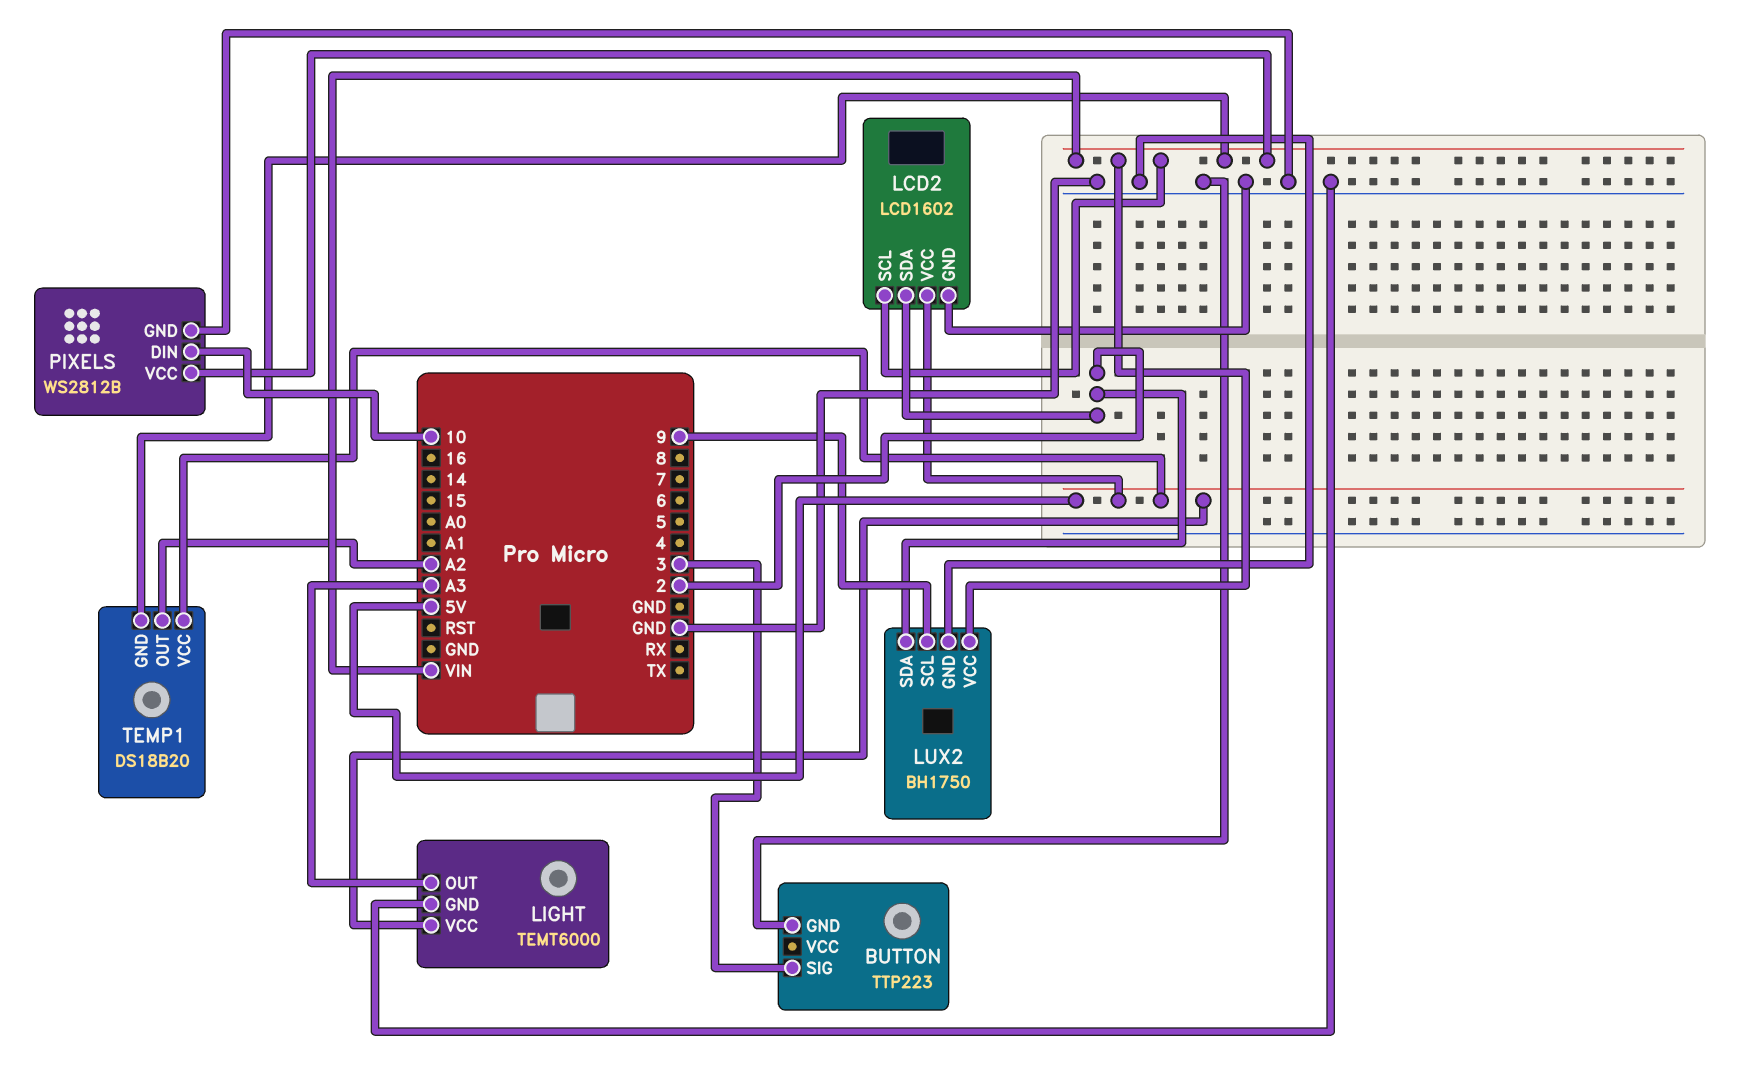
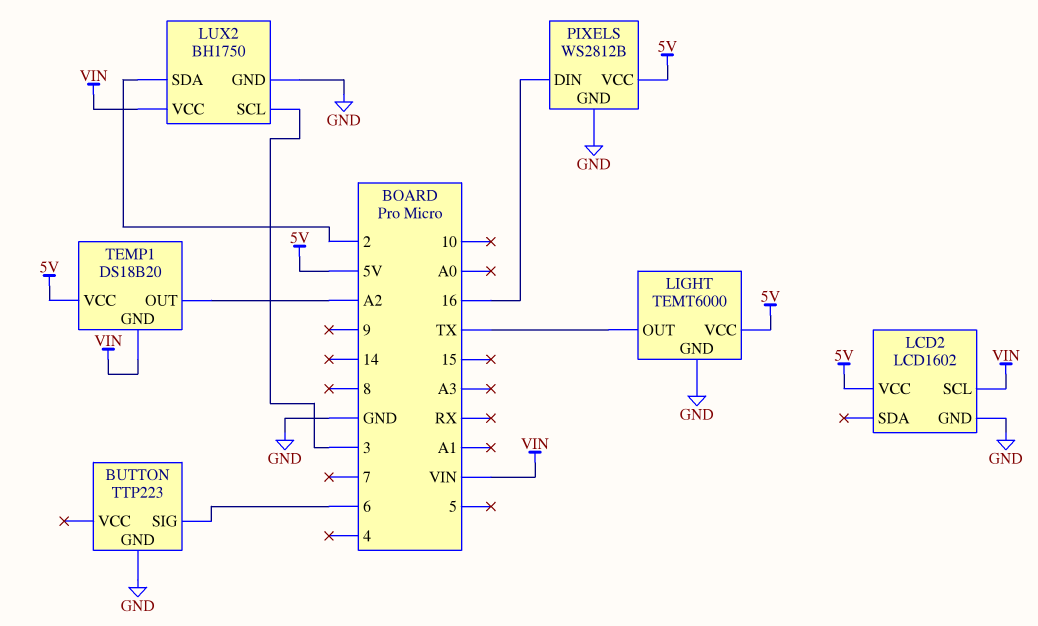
BUTTON pin SIG: 3 -> 6
LCD2 pin SDA: 2 -> none
LIGHT pin OUT: A3 -> TX
LUX2 pin SCL: 9 -> 3
PIXELS pin DIN: 10 -> 16
PIXELS pin VCC: VIN -> 5V

